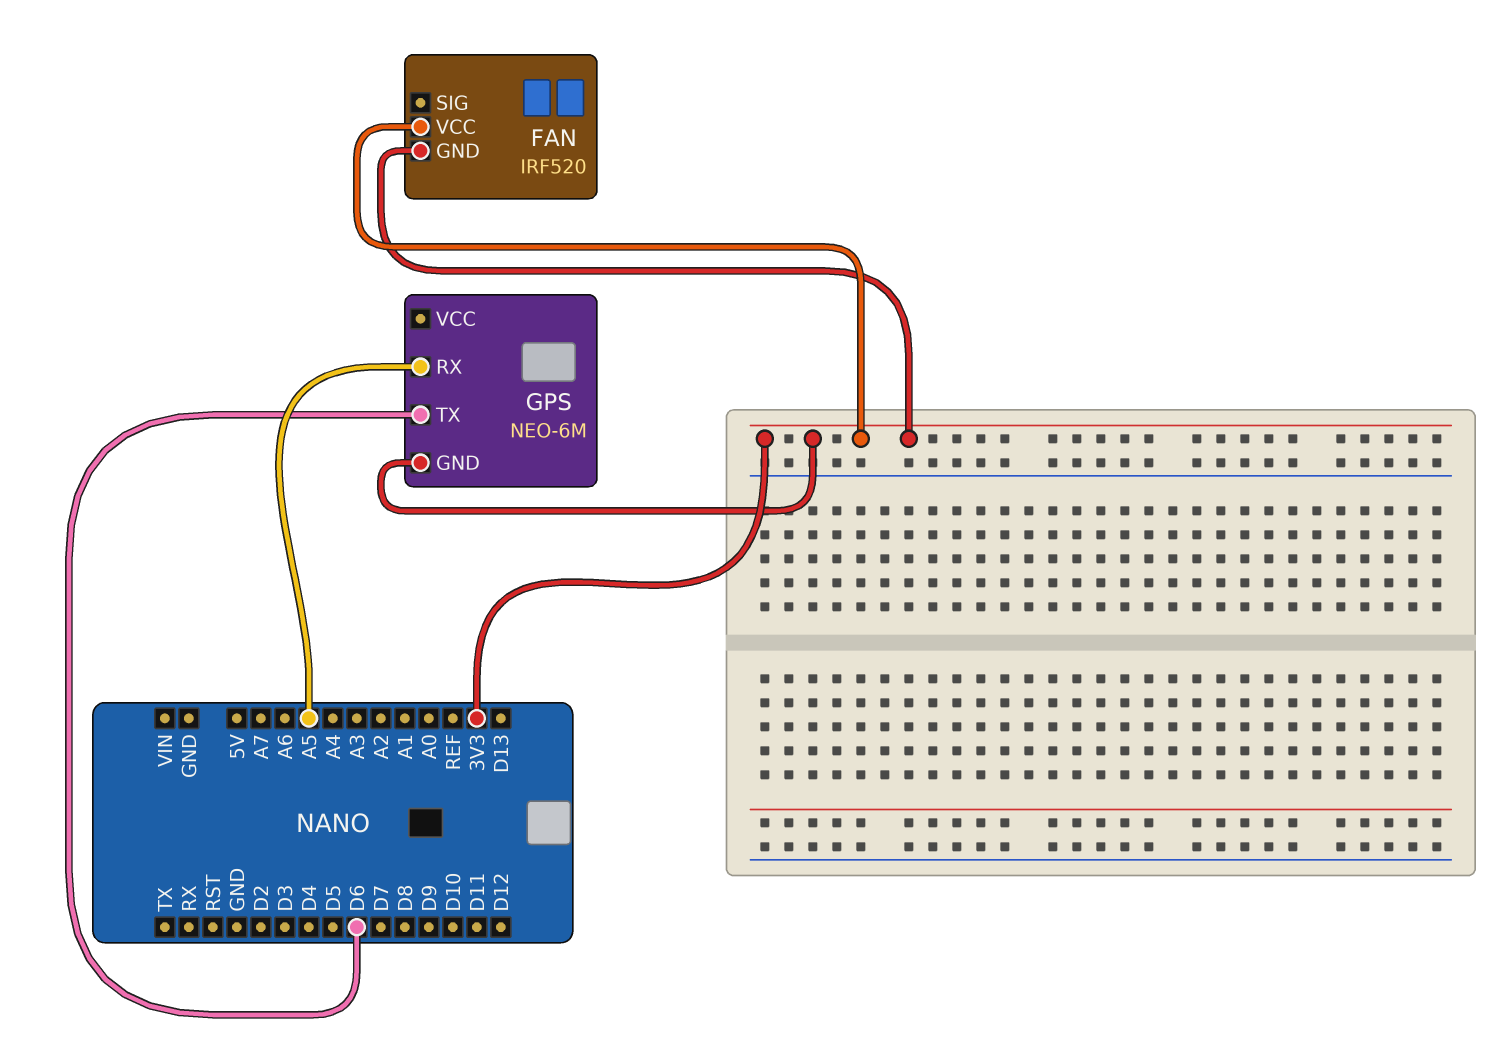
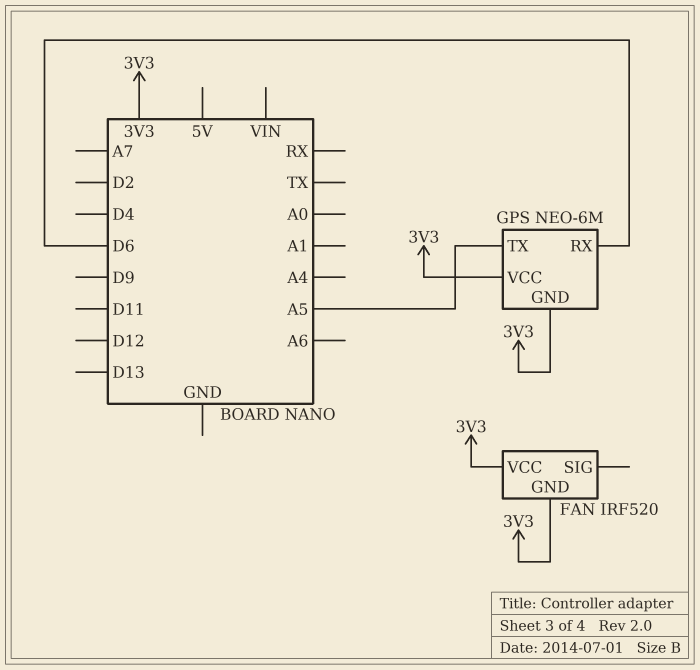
GPS pin RX: A5 -> D6
GPS pin TX: D6 -> A5
GPS pin VCC: none -> 3V3

